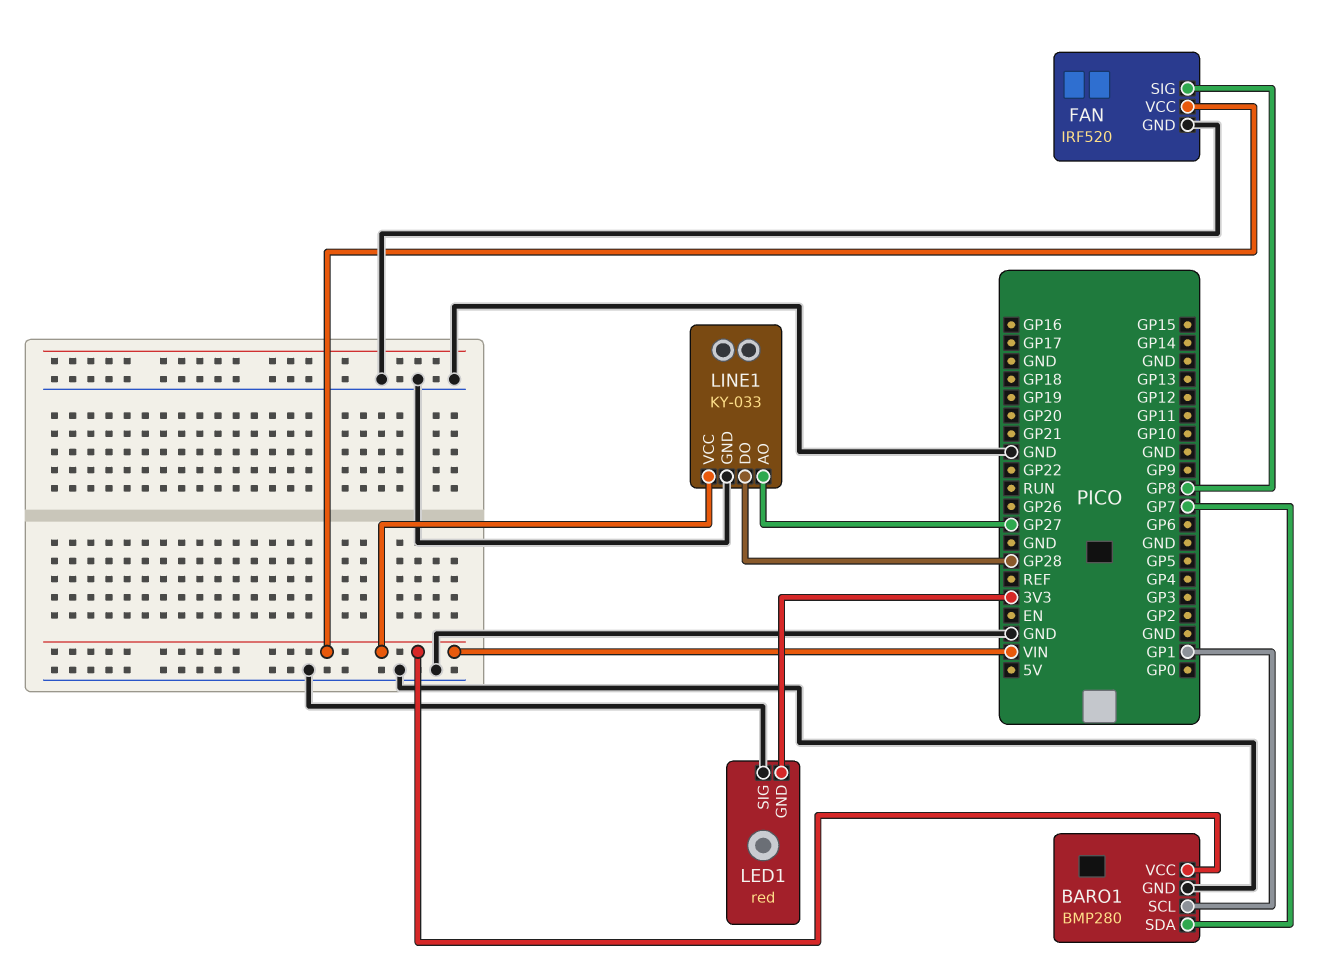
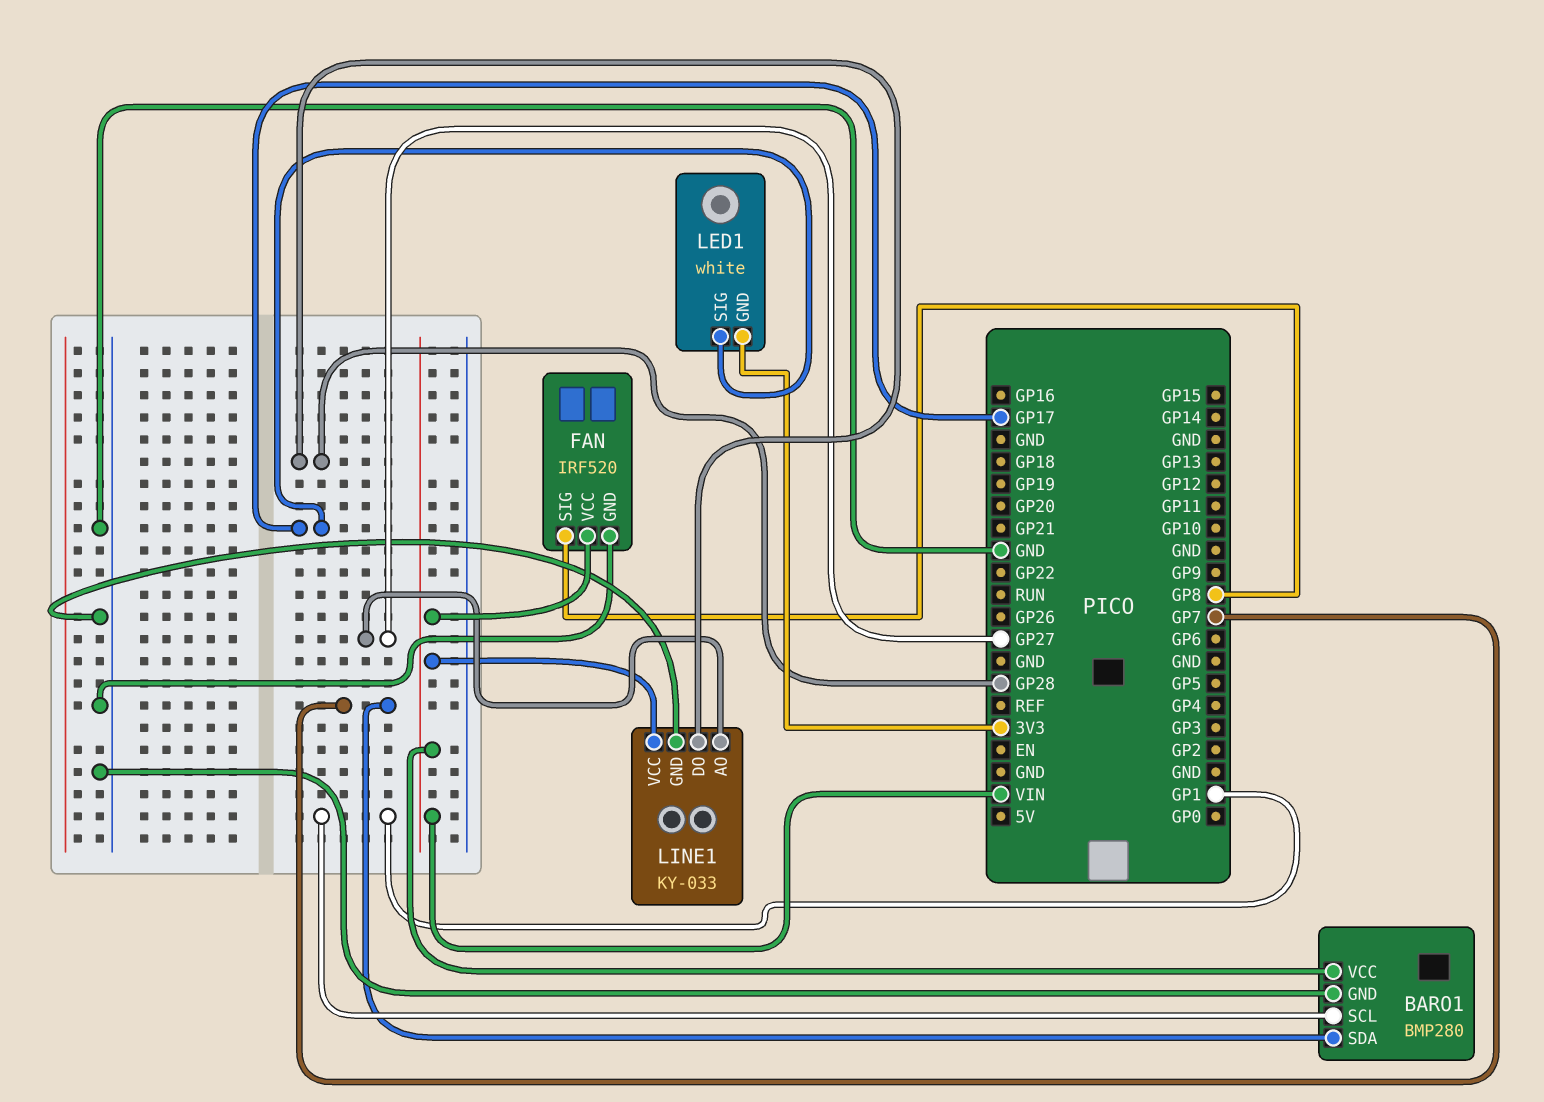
LED1: red -> white
LED1 pin SIG: GND -> GP17

